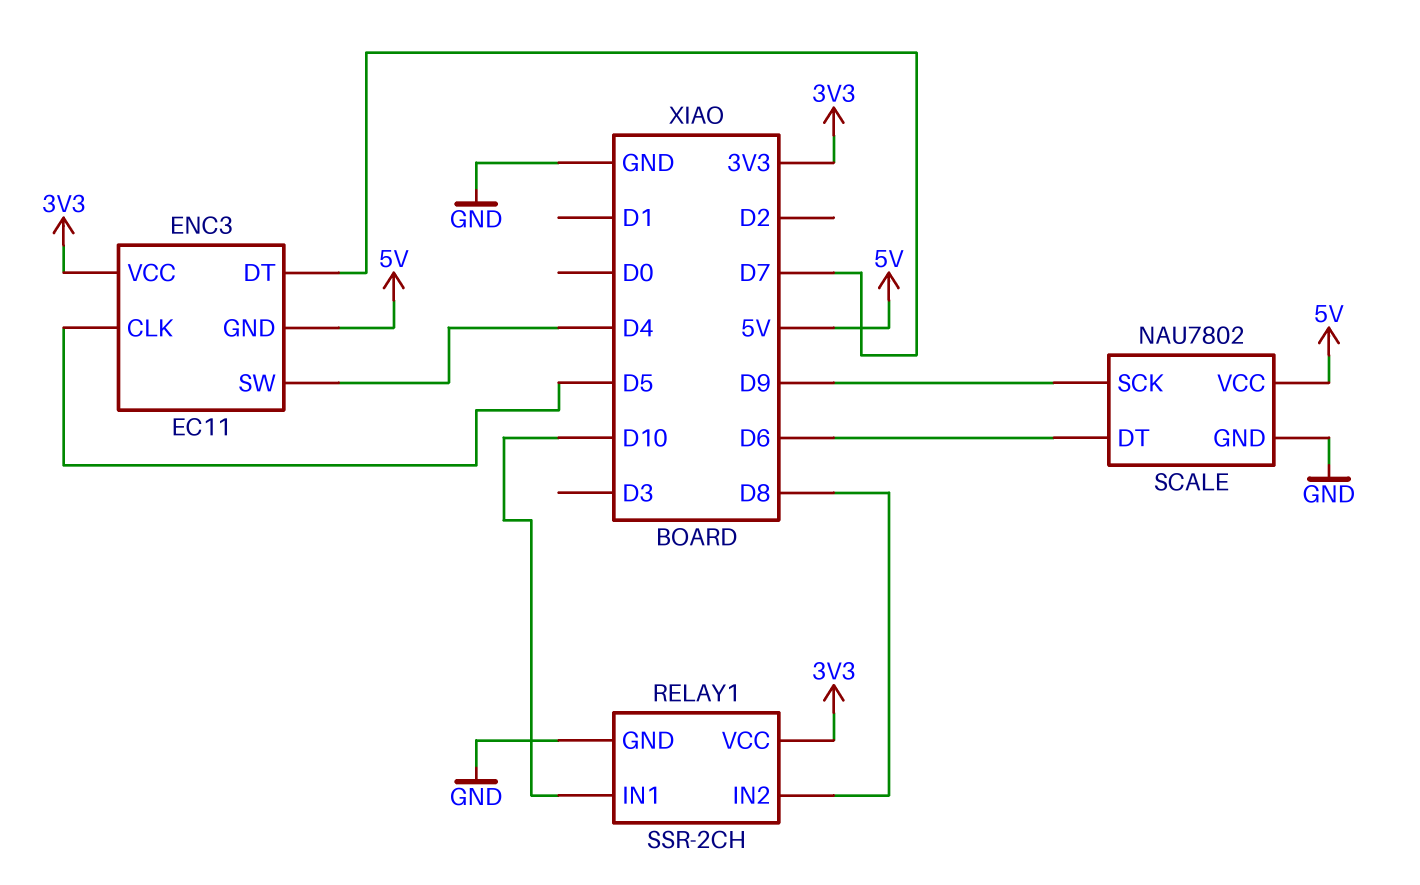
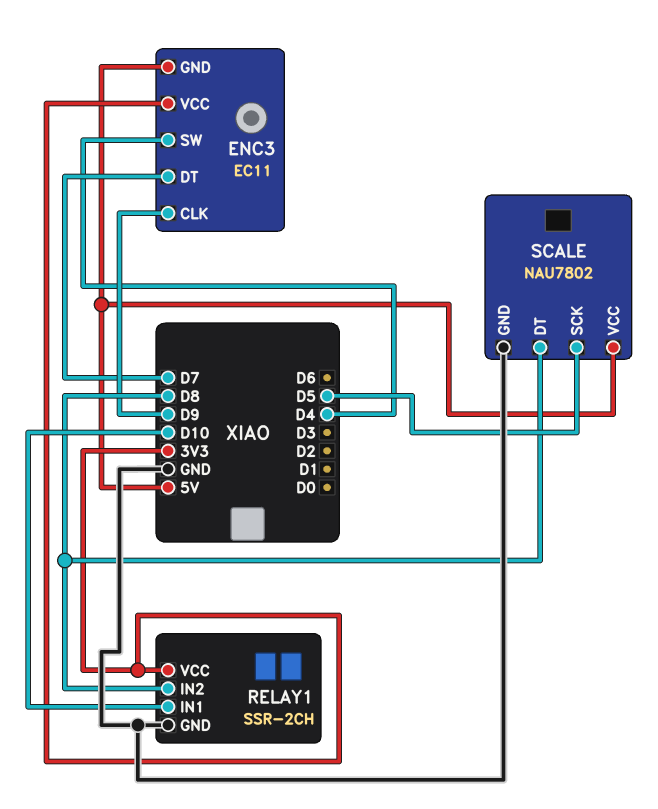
ENC3 pin CLK: D5 -> D9
SCALE pin DT: D6 -> D8
SCALE pin SCK: D9 -> D5

